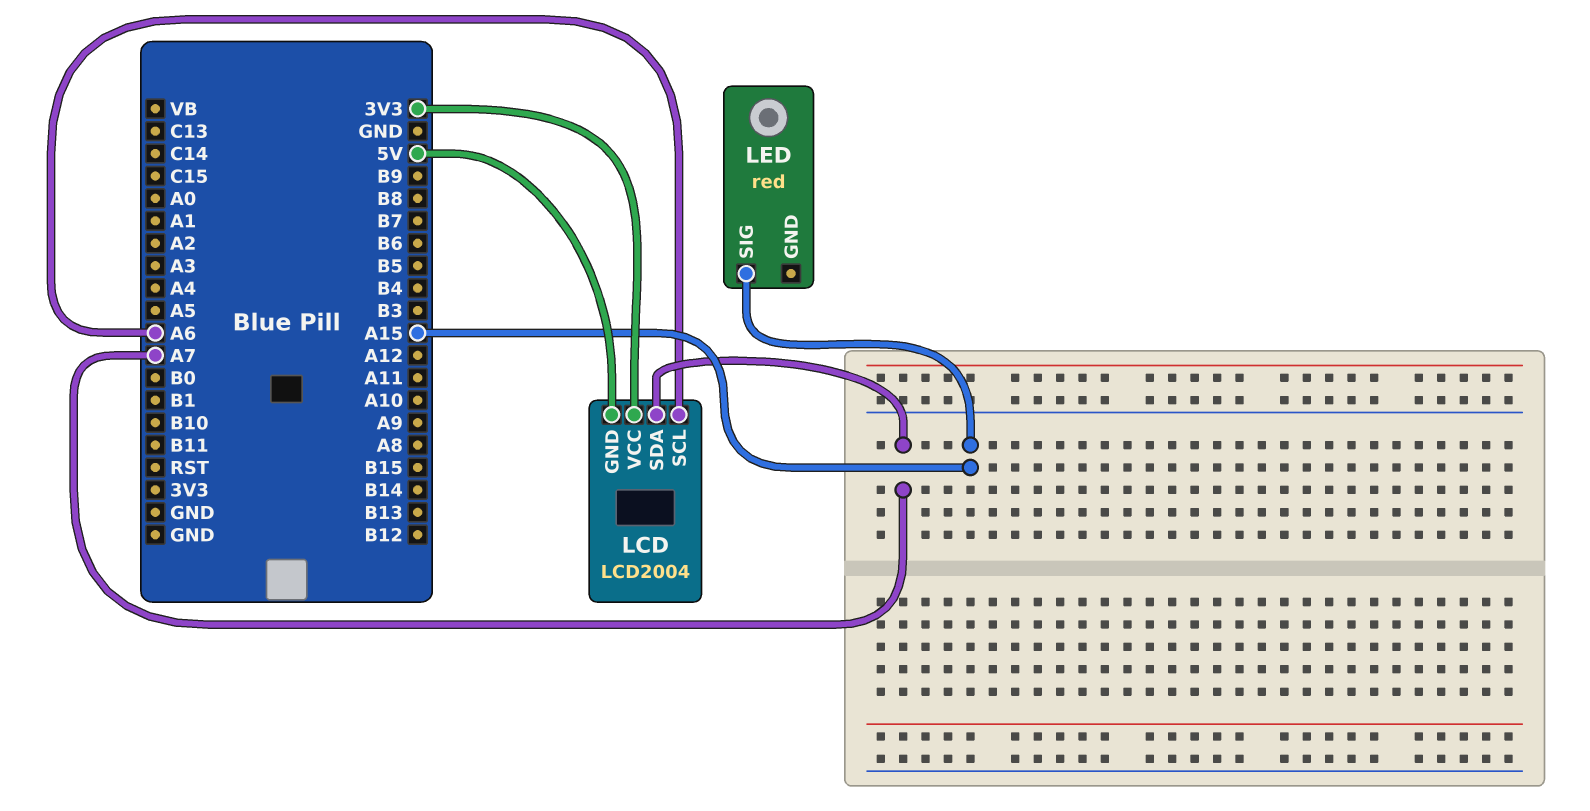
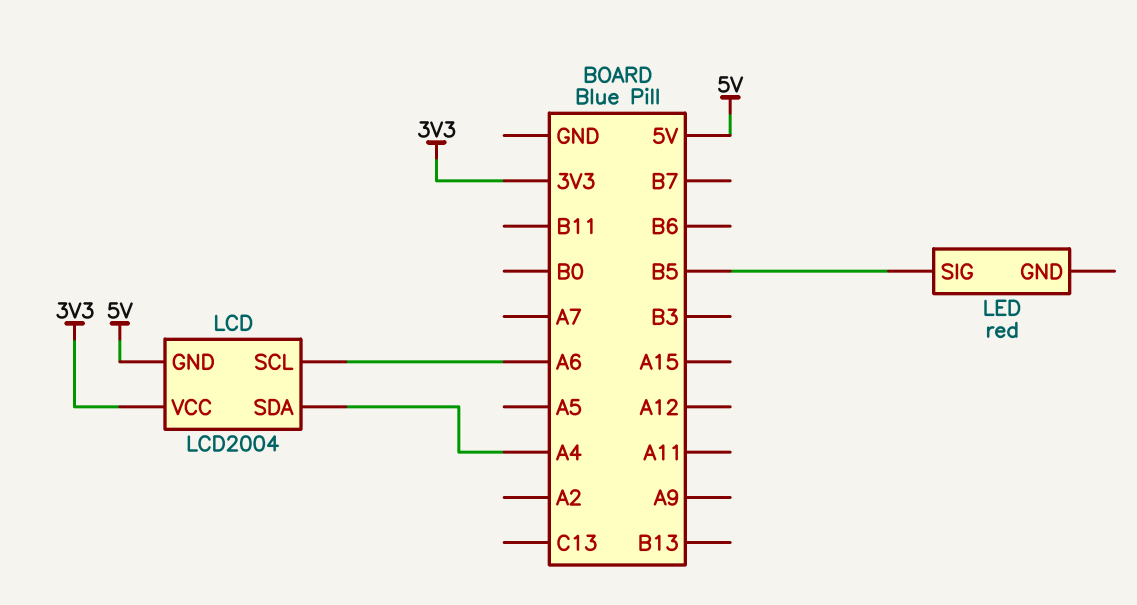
LCD pin SDA: A7 -> A4
LED pin SIG: A15 -> B5

